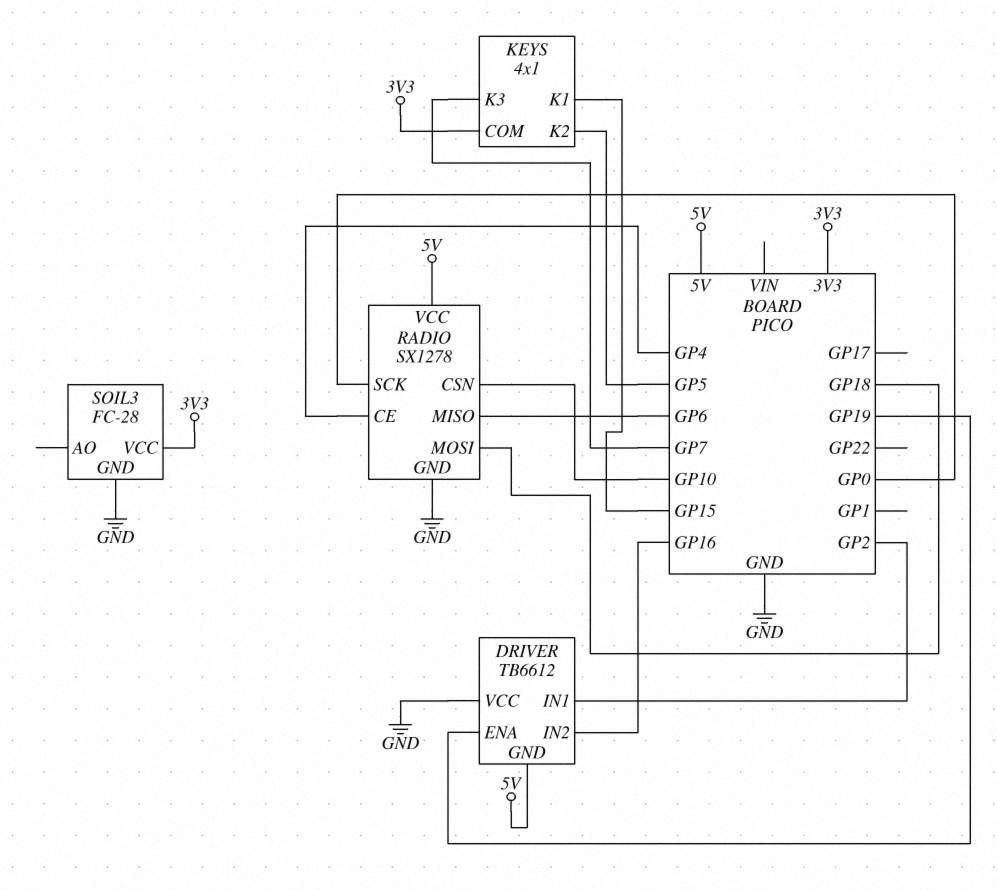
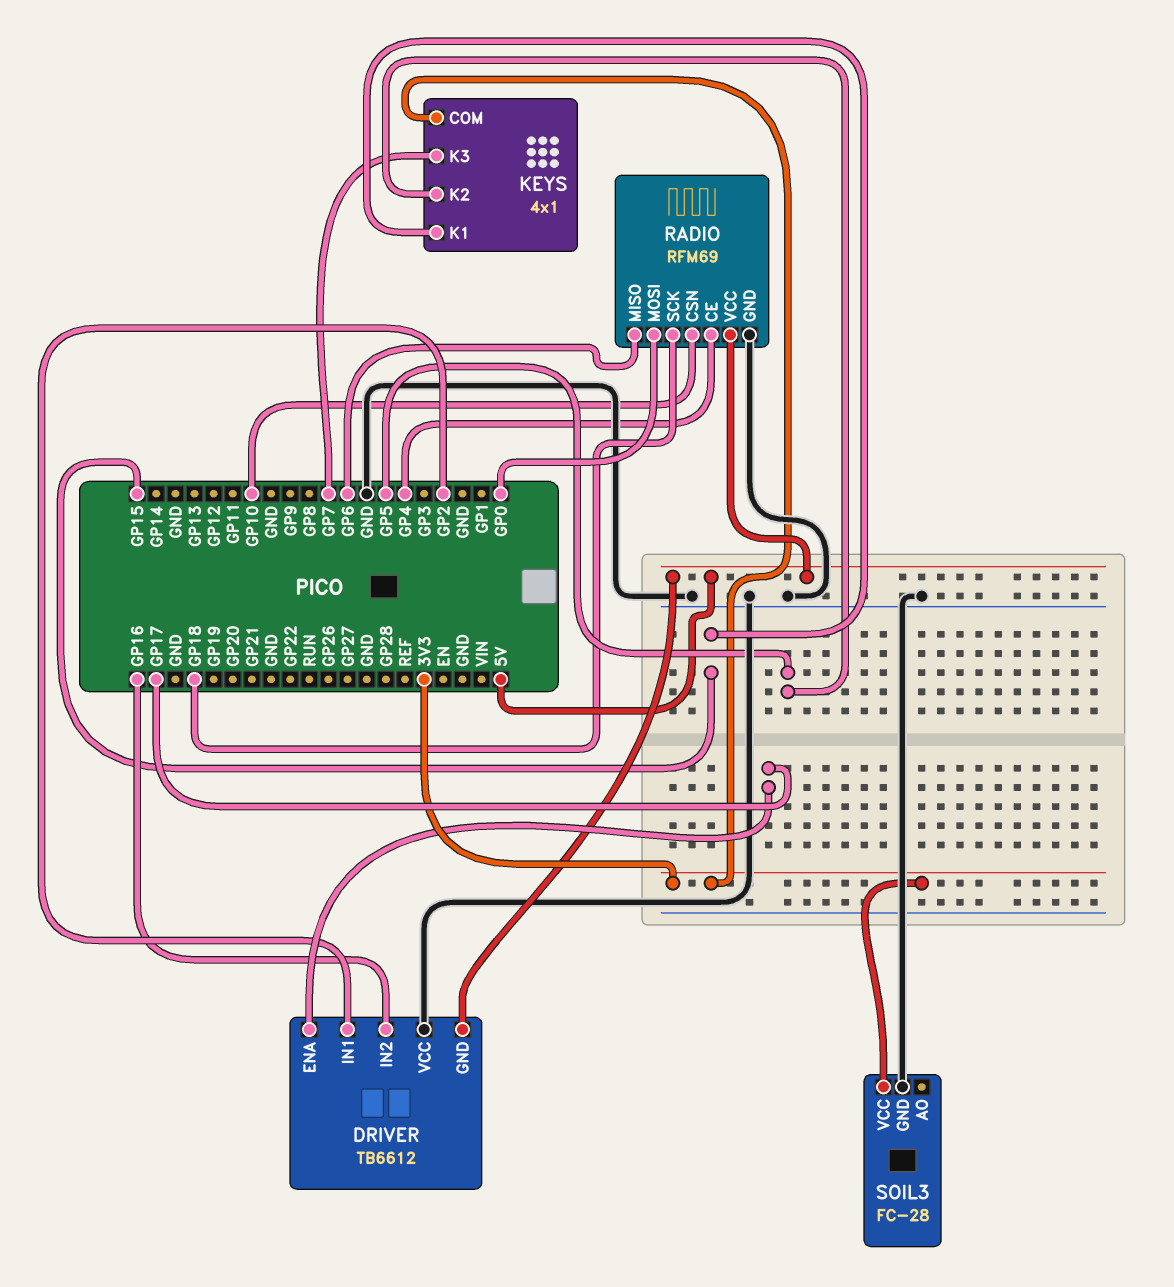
DRIVER pin ENA: GP19 -> GP17
RADIO: SX1278 -> RFM69
RADIO pin MOSI: GP18 -> GP0
RADIO pin SCK: GP0 -> GP18

